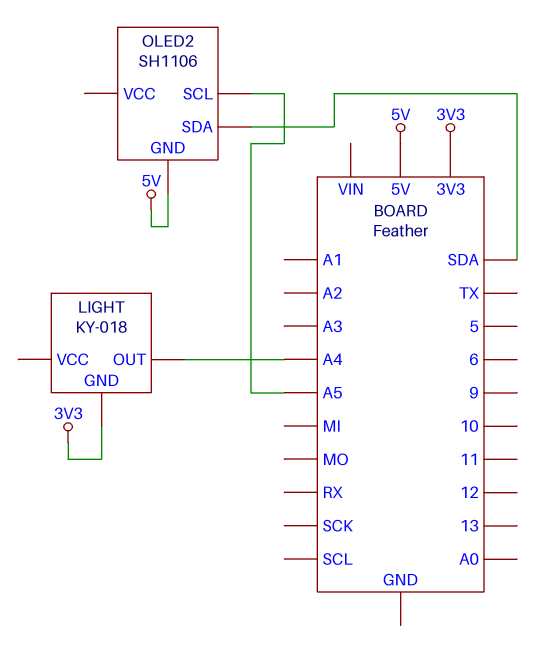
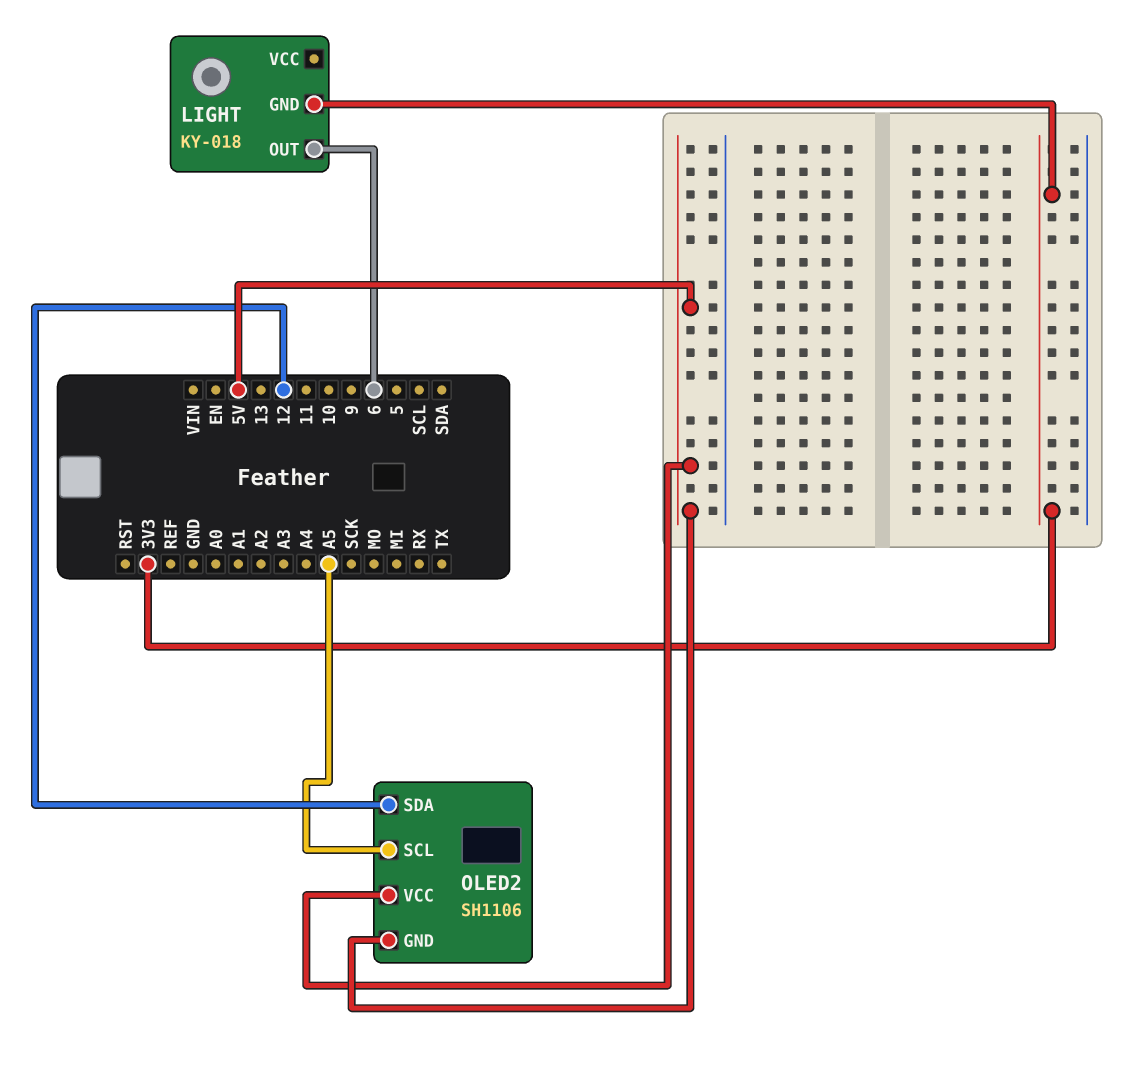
LIGHT pin OUT: A4 -> 6
OLED2 pin SDA: SDA -> 12
OLED2 pin VCC: none -> 5V

